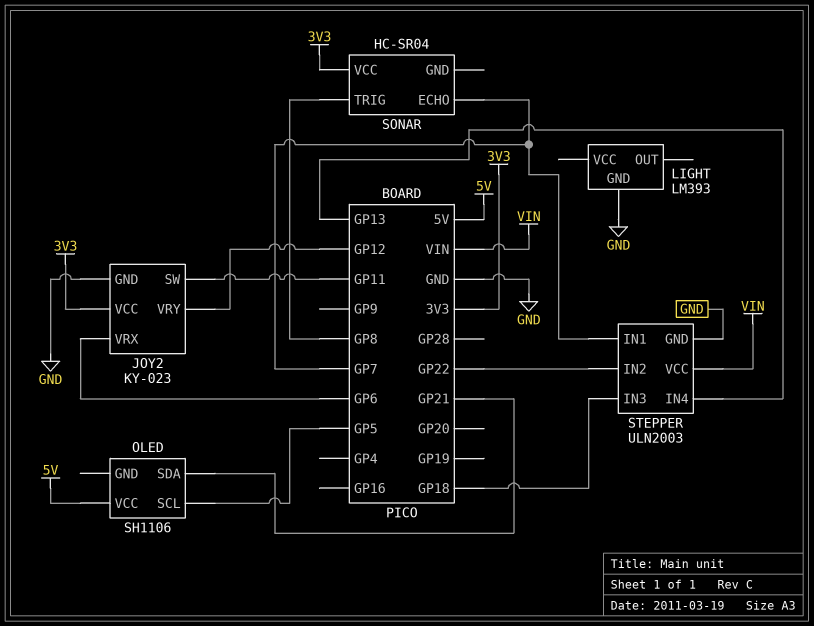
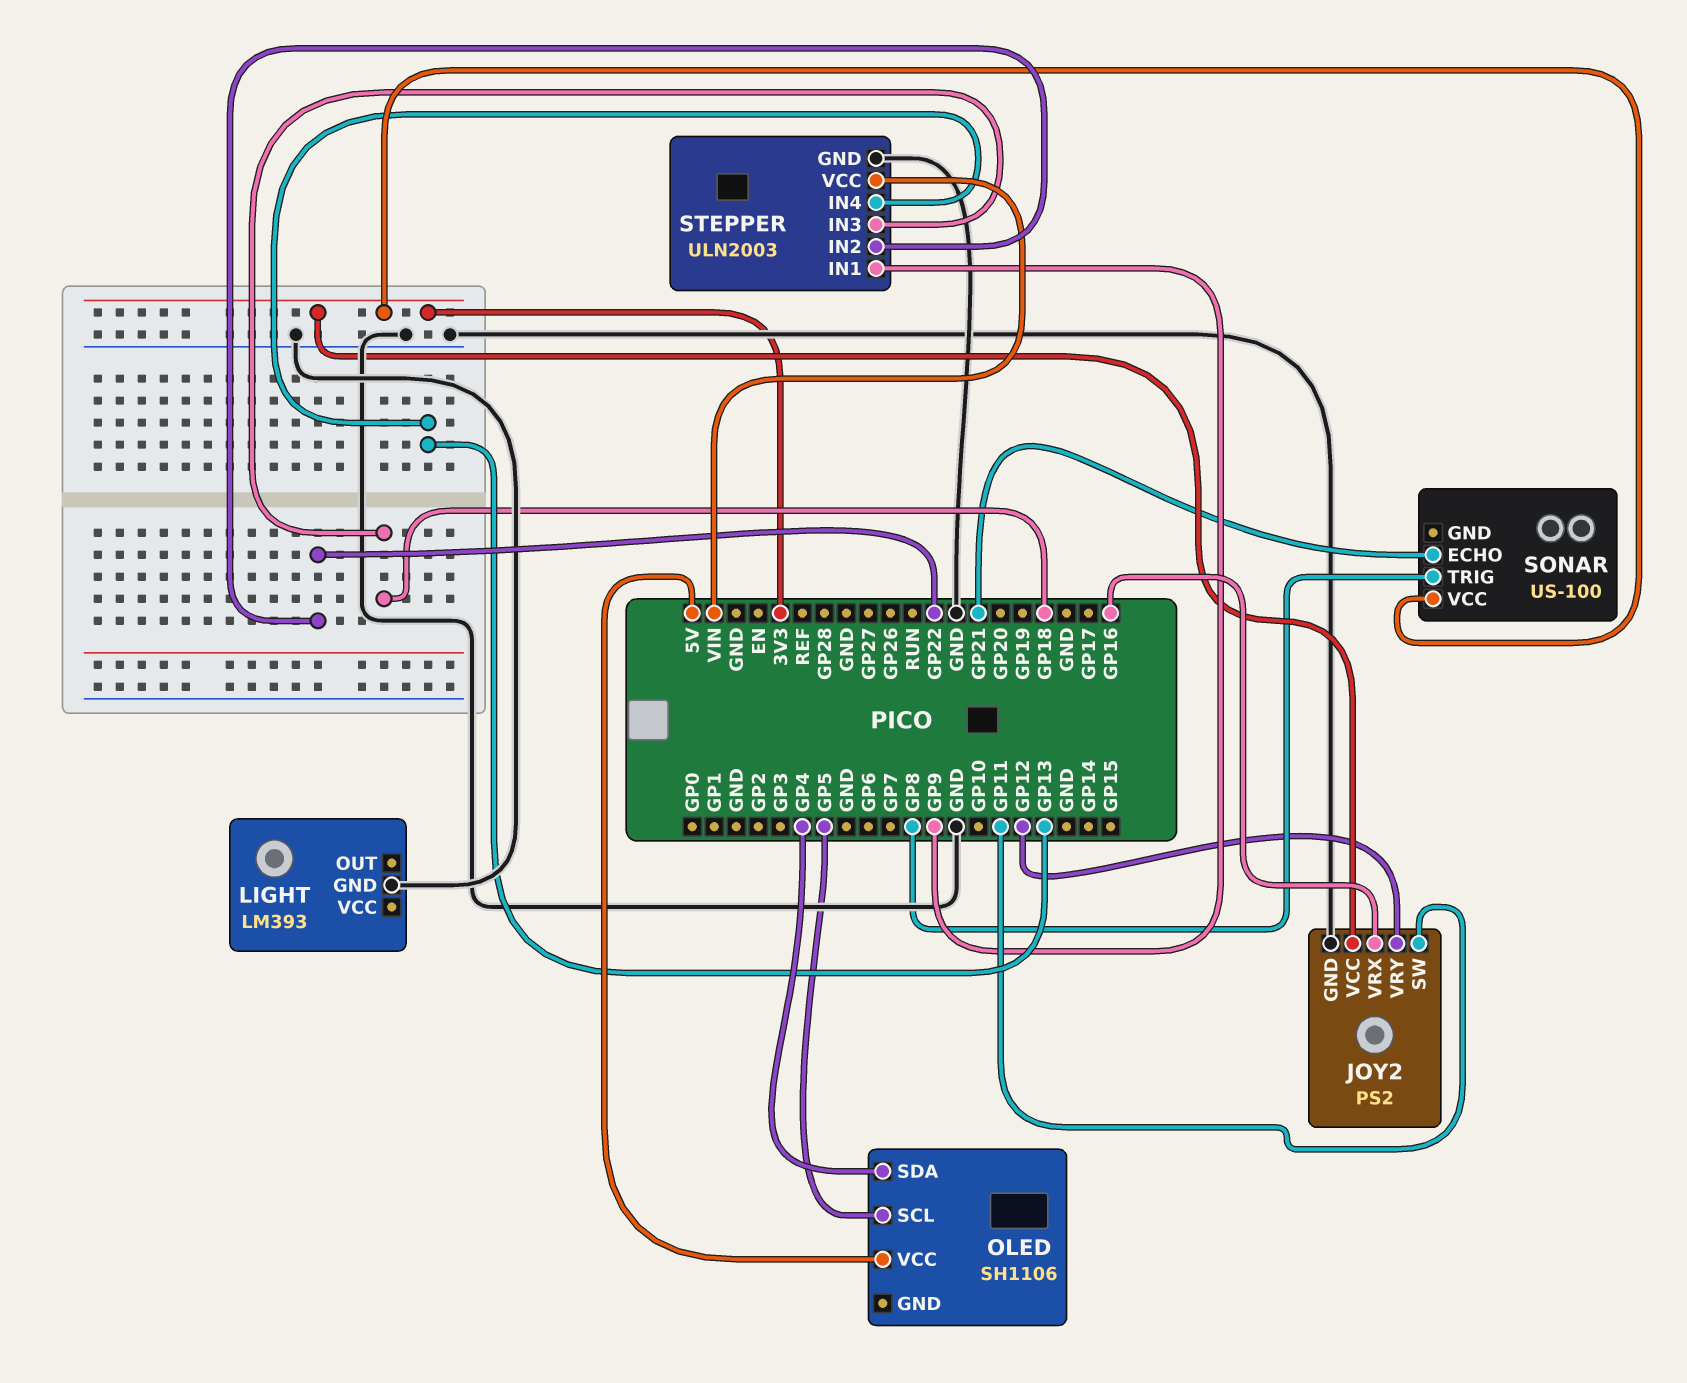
JOY2: KY-023 -> PS2
JOY2 pin VRX: GP6 -> GP16
OLED pin SDA: GP21 -> GP4
SONAR: HC-SR04 -> US-100
SONAR pin ECHO: GP7 -> GP21
STEPPER pin IN1: GP7 -> GP9

